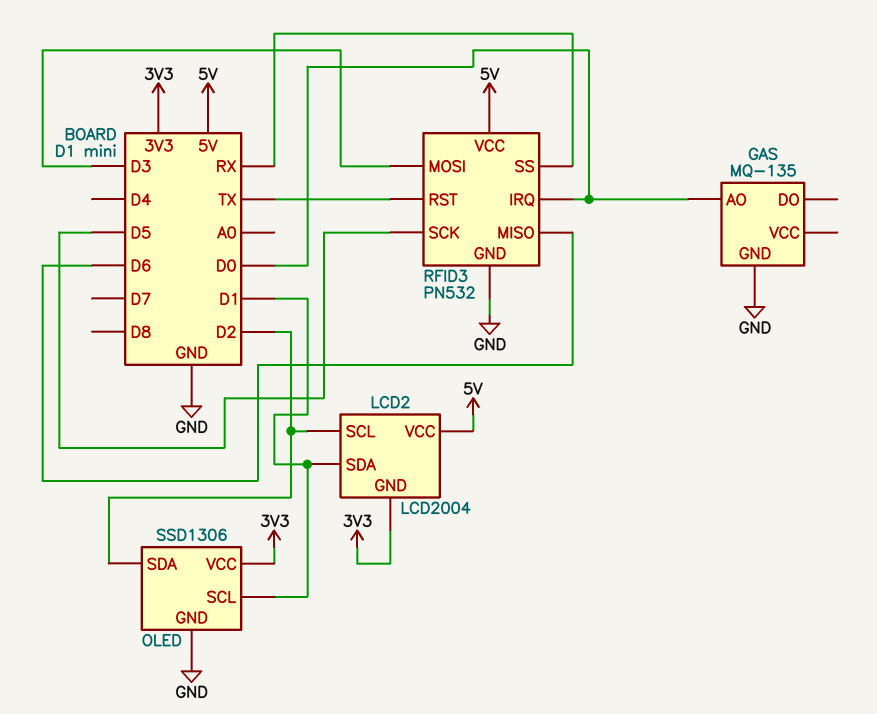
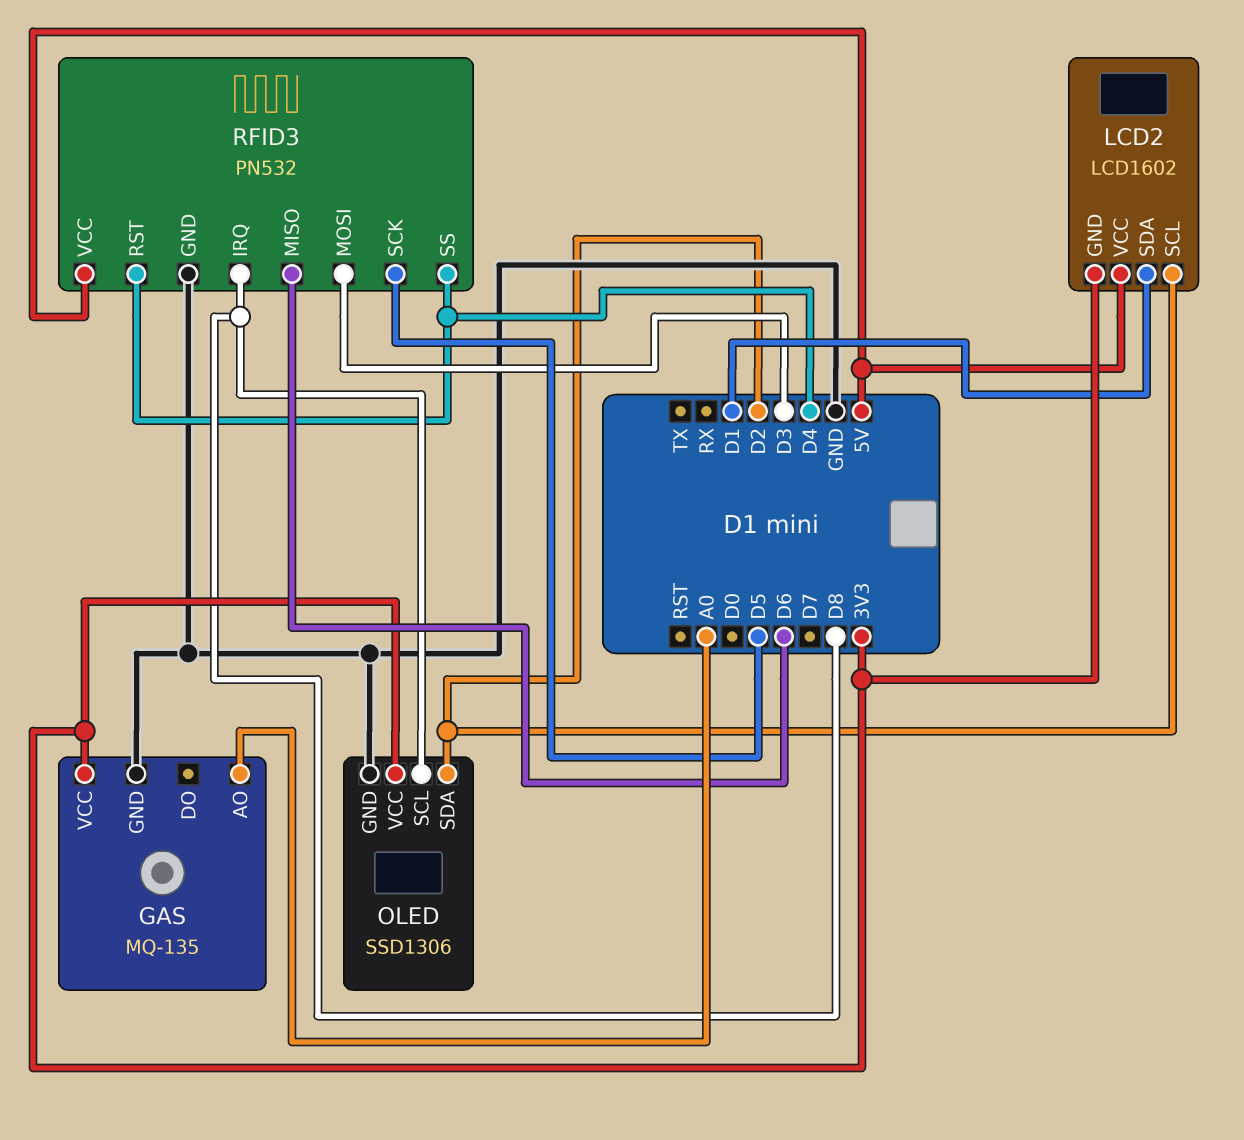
GAS pin AO: D0 -> A0
GAS pin VCC: none -> 3V3
LCD2: LCD2004 -> LCD1602
OLED pin SCL: D1 -> D8
RFID3 pin IRQ: D0 -> D8
RFID3 pin RST: TX -> D4
RFID3 pin SS: RX -> D4

